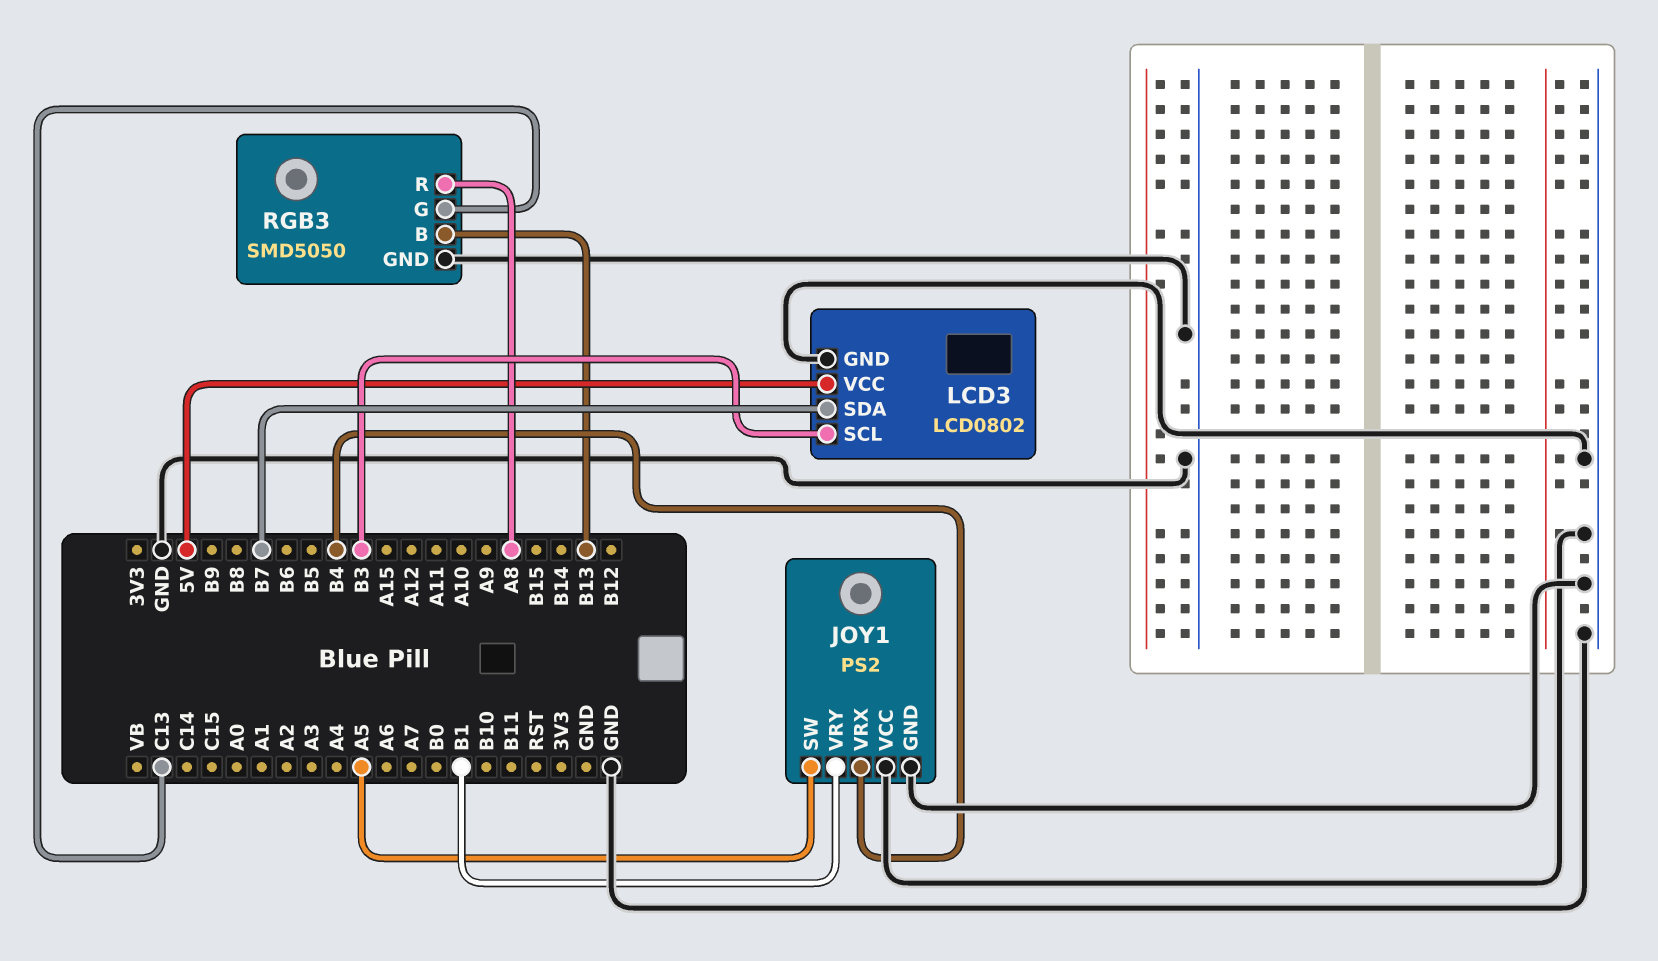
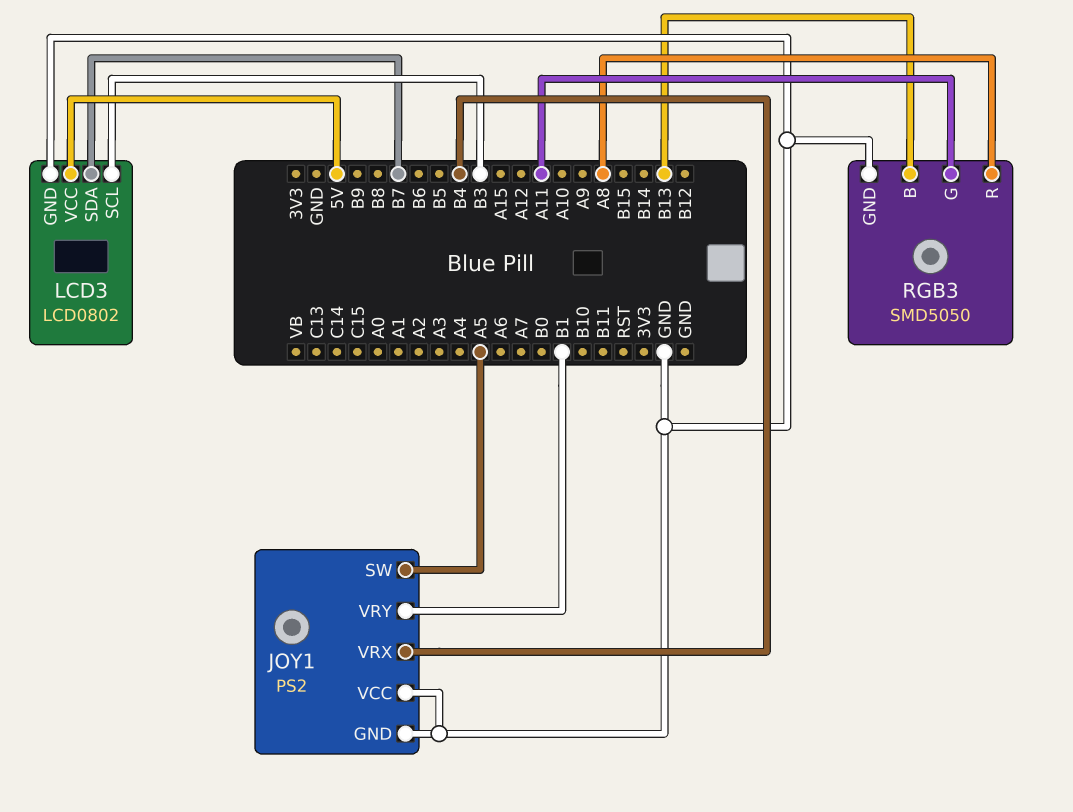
RGB3 pin G: C13 -> A11

